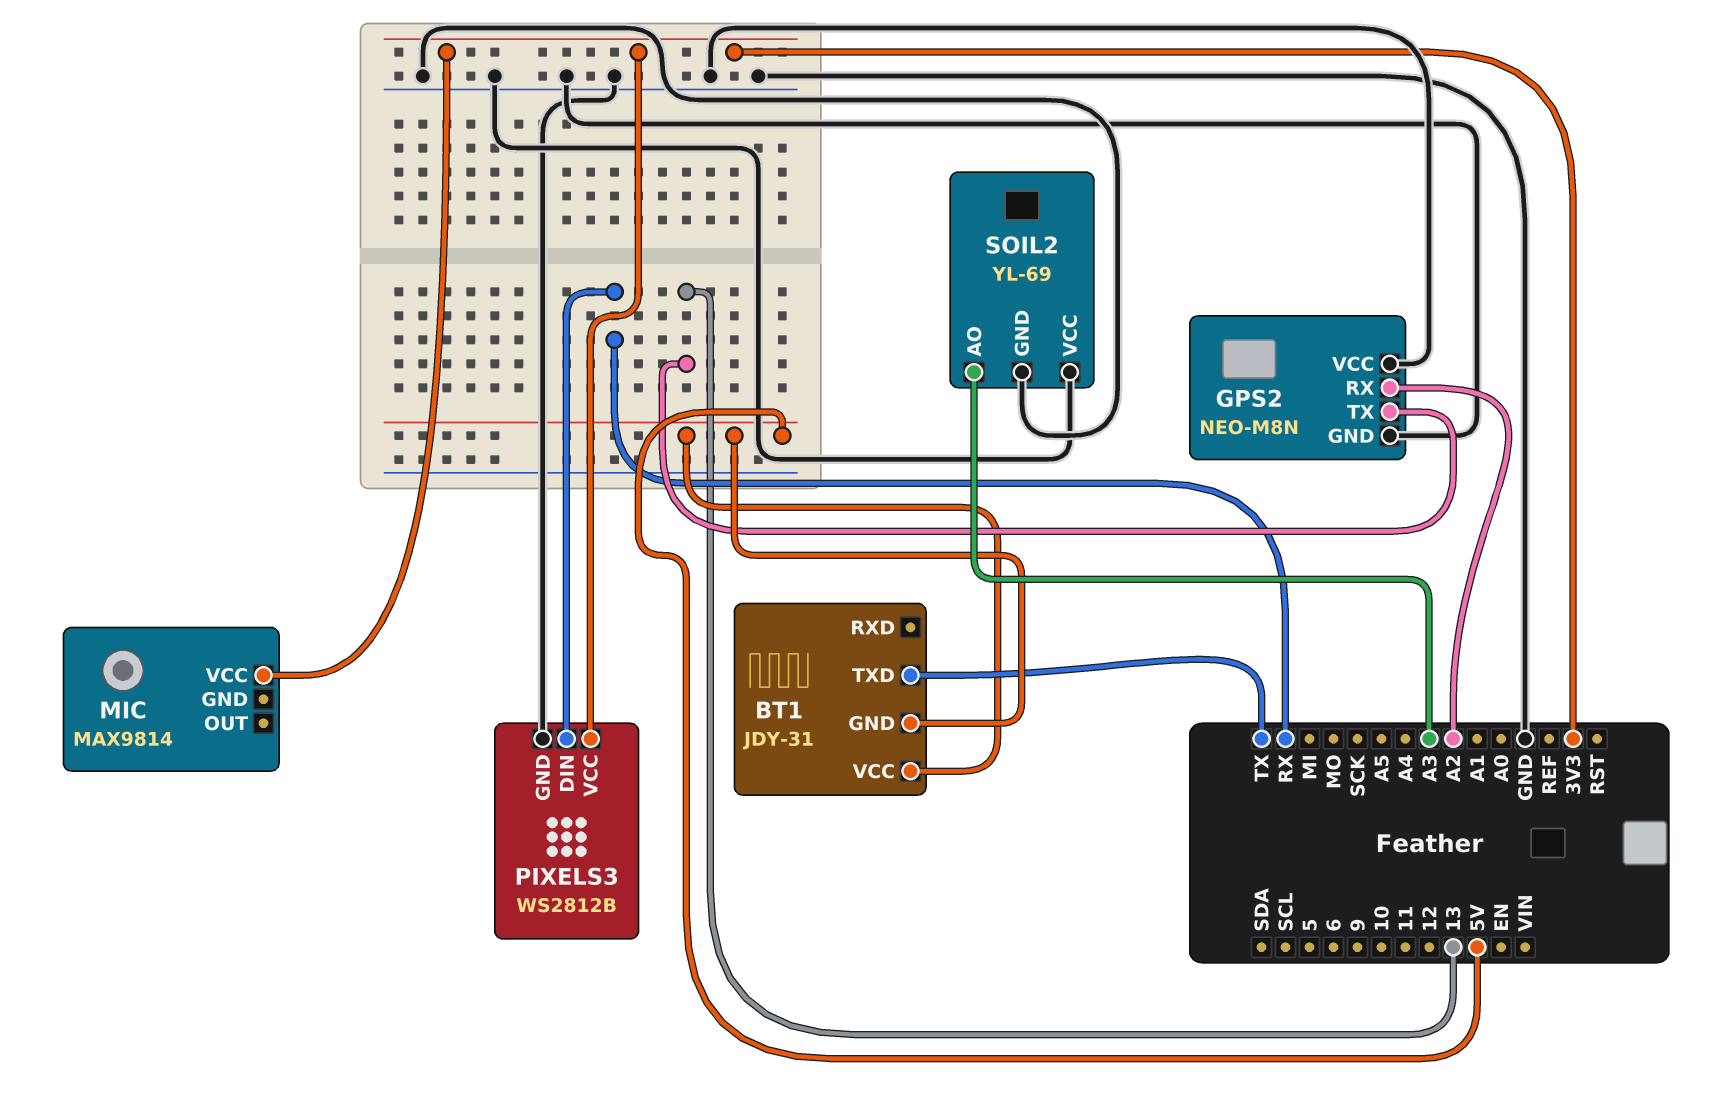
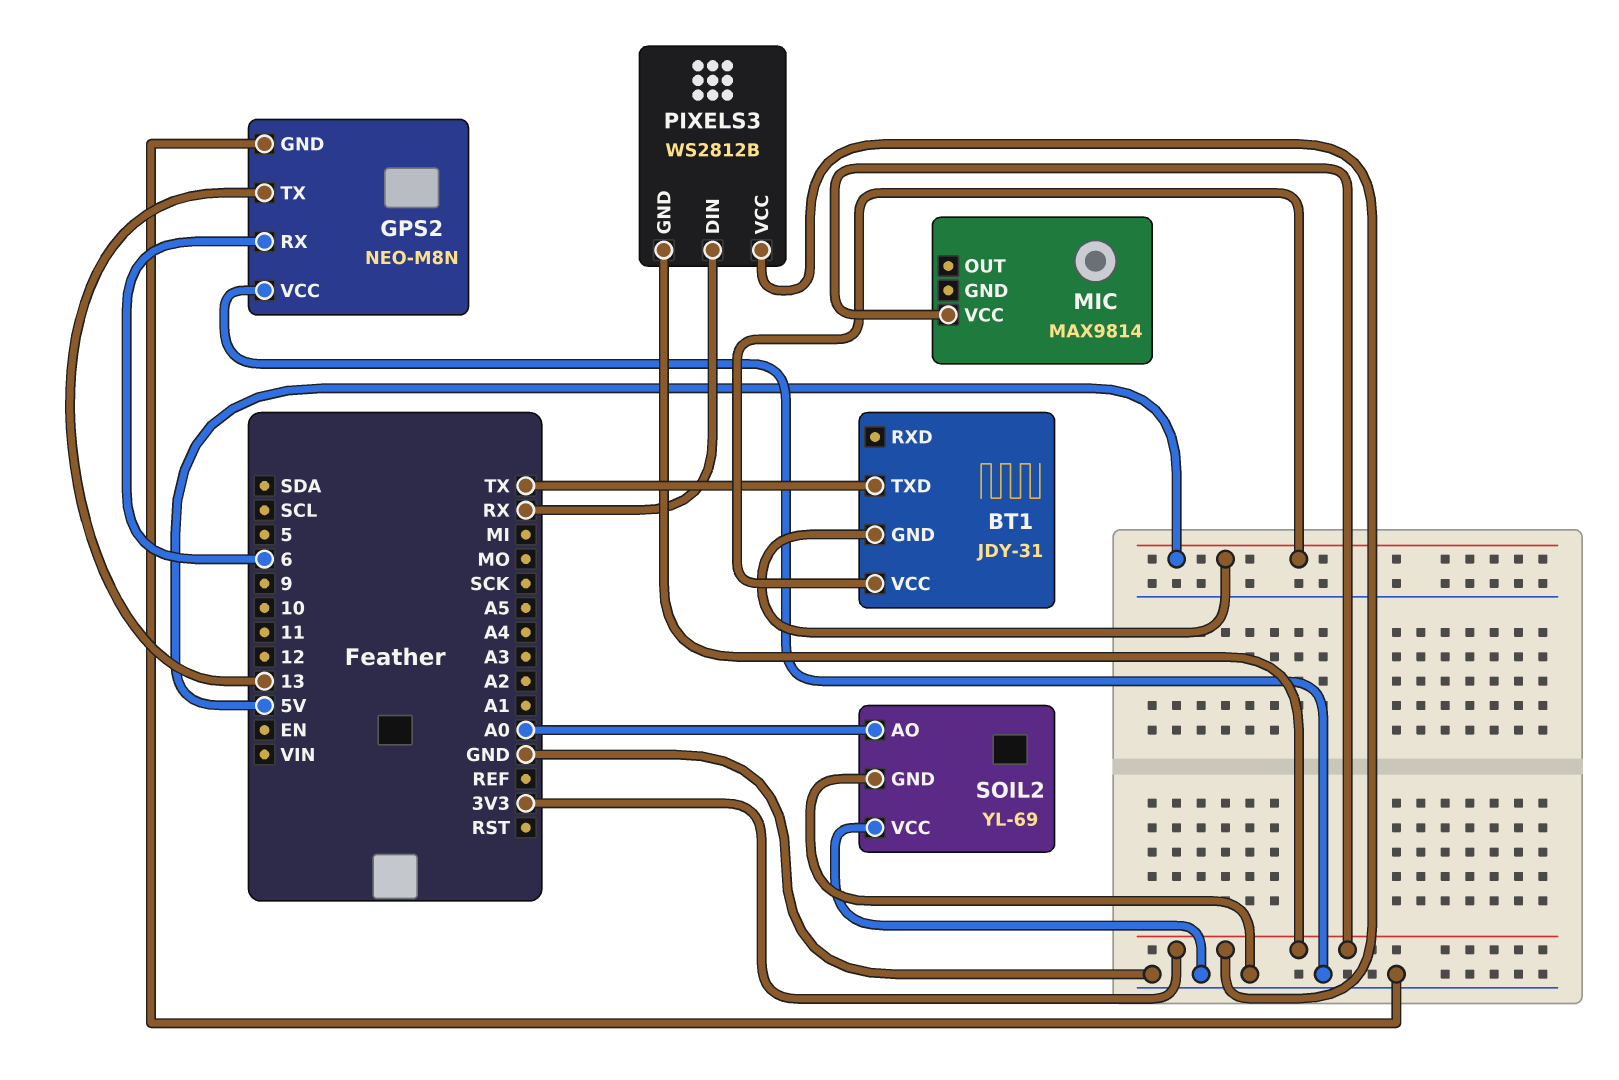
GPS2 pin RX: A2 -> 6
PIXELS3 pin GND: GND -> 3V3
SOIL2 pin AO: A3 -> A0

